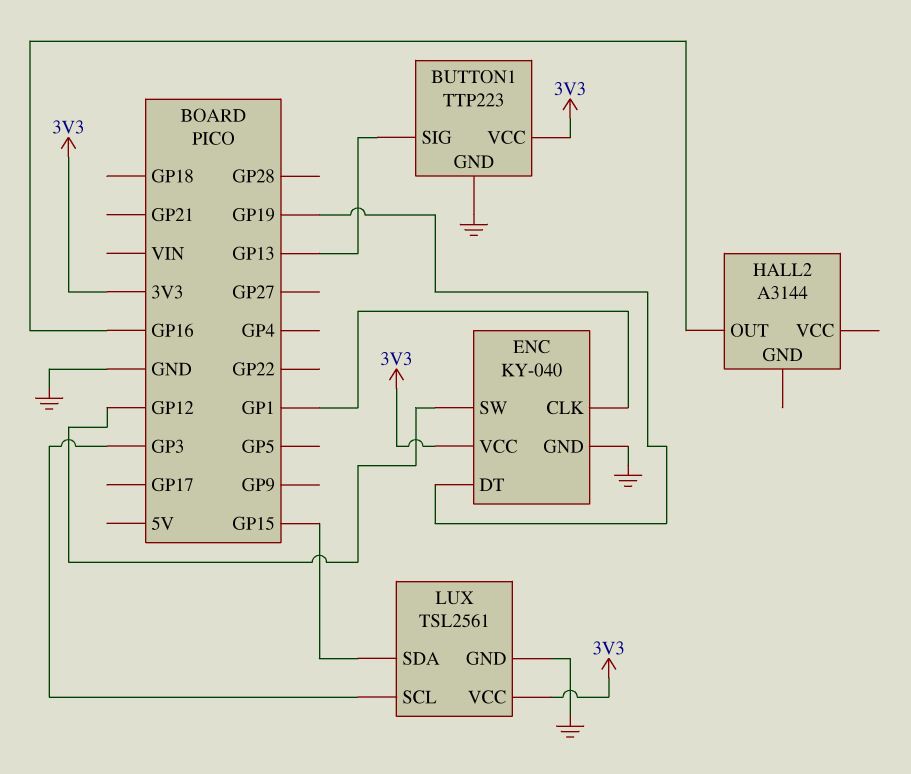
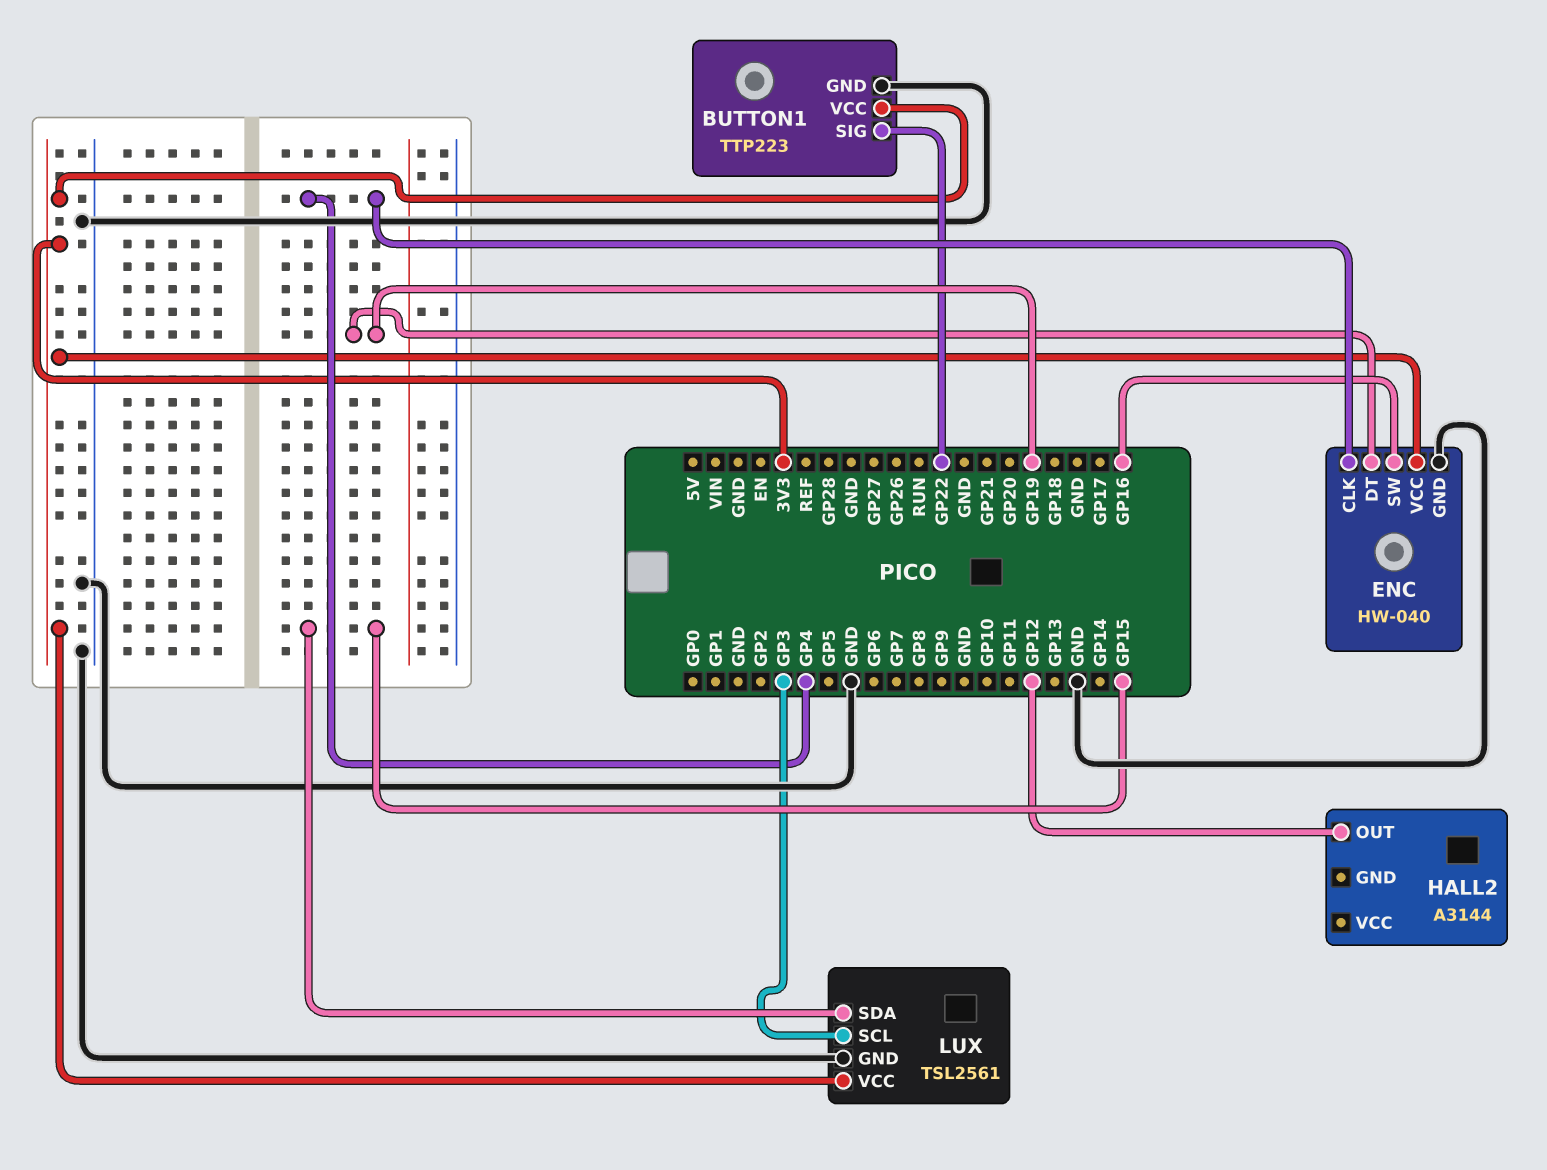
BUTTON1 pin SIG: GP13 -> GP22
ENC: KY-040 -> HW-040
ENC pin CLK: GP1 -> GP4
ENC pin SW: GP12 -> GP16
HALL2 pin OUT: GP16 -> GP12

